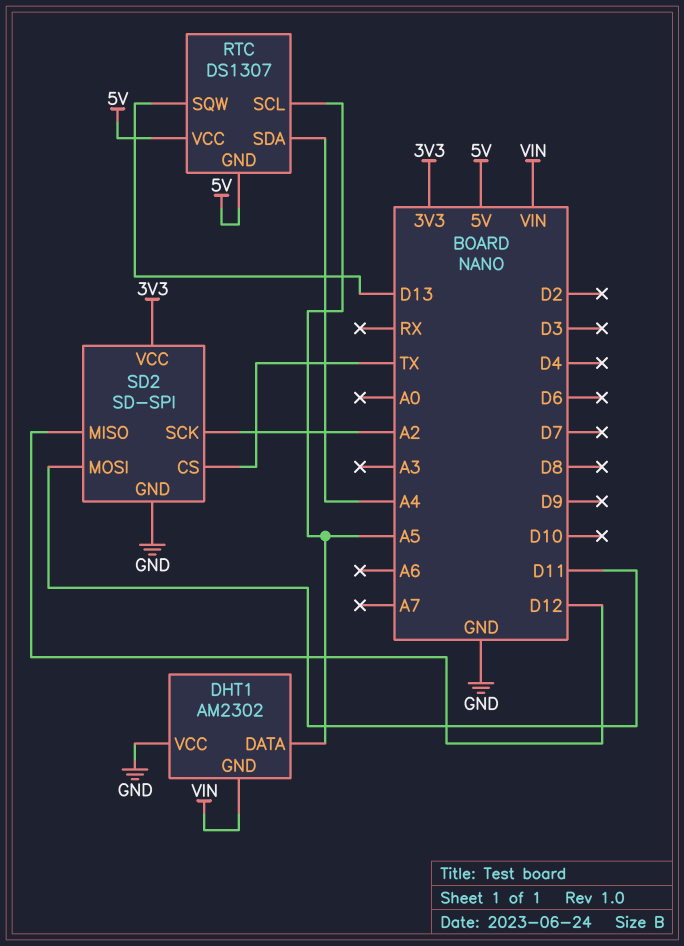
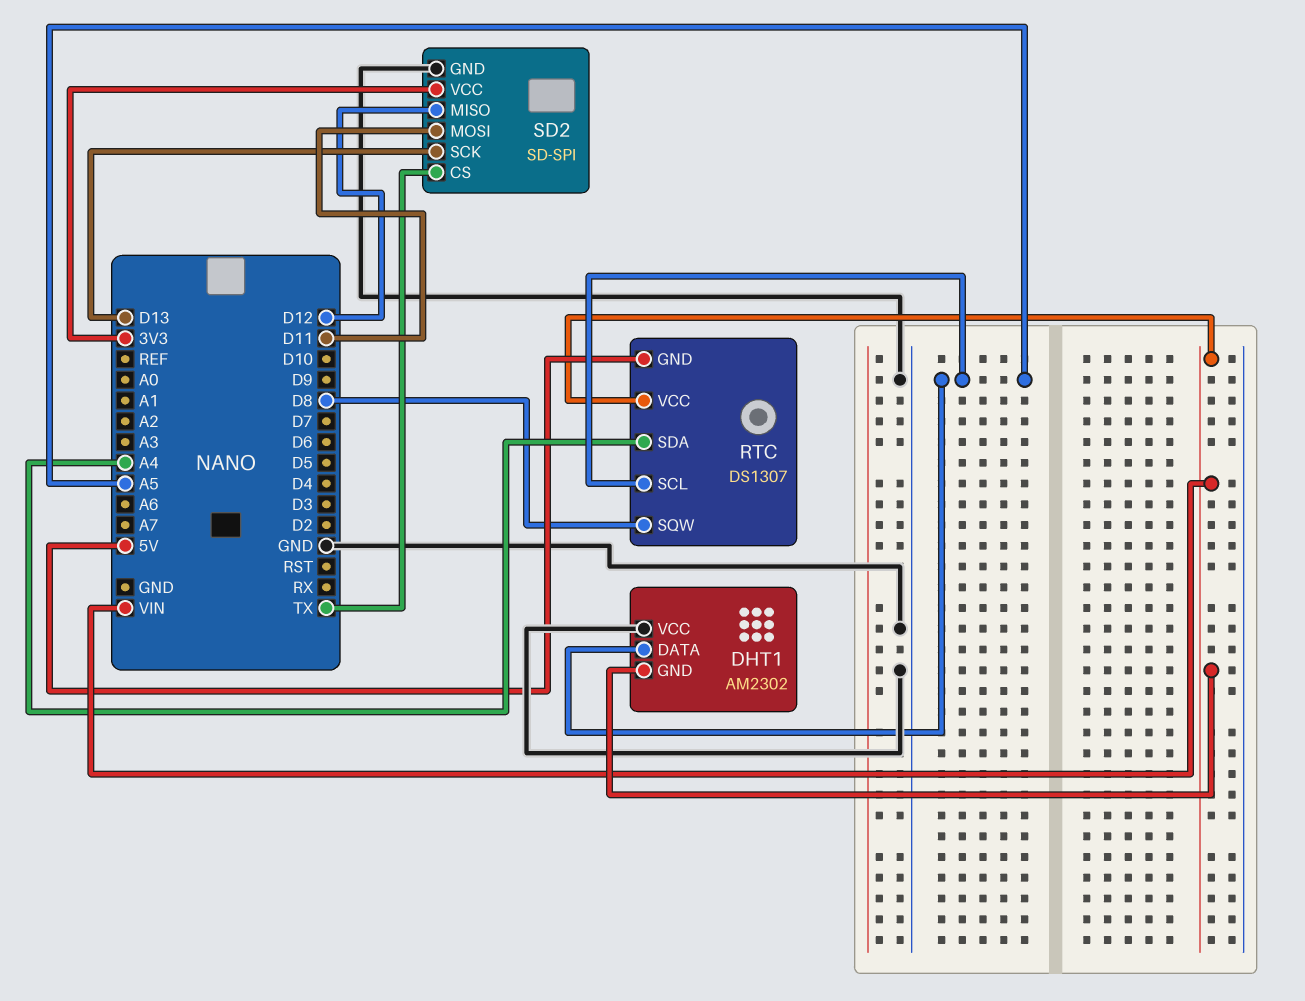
RTC pin SQW: D13 -> D8
RTC pin VCC: 5V -> VIN
SD2 pin SCK: A2 -> D13

